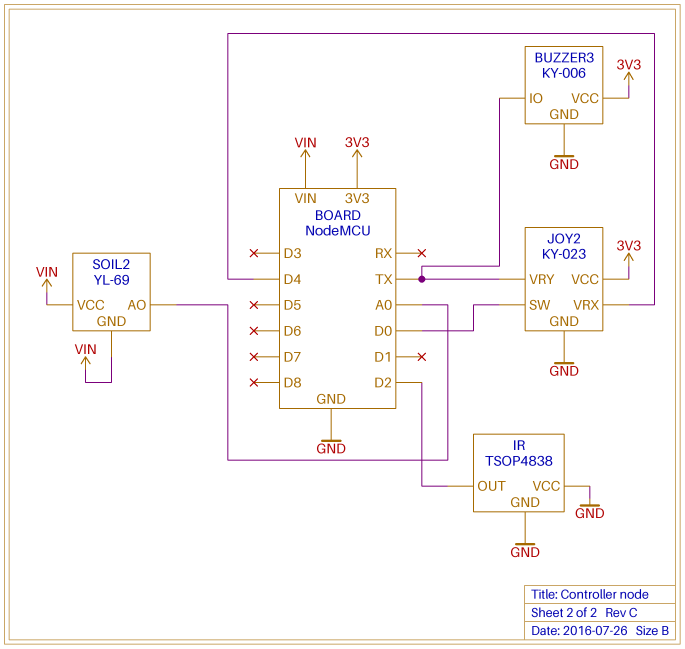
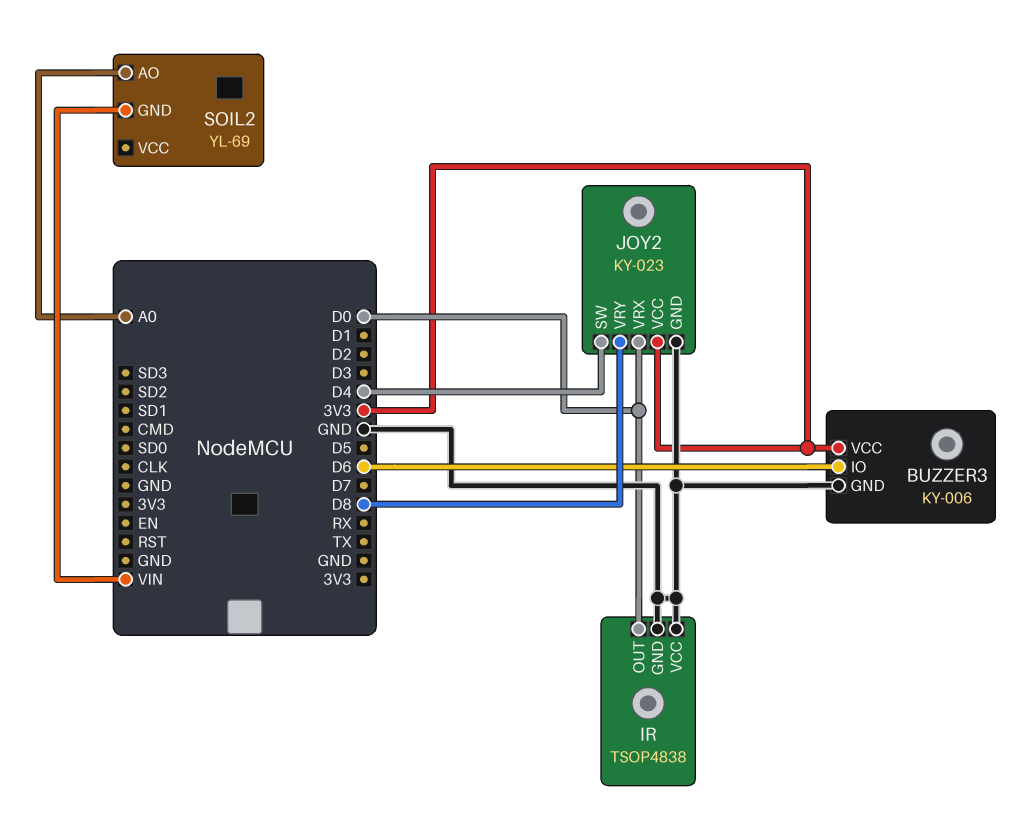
BUZZER3 pin IO: TX -> D6
IR pin OUT: D2 -> D0
JOY2 pin SW: D0 -> D4
JOY2 pin VRX: D4 -> D0
JOY2 pin VRY: TX -> D8
SOIL2 pin VCC: VIN -> none

